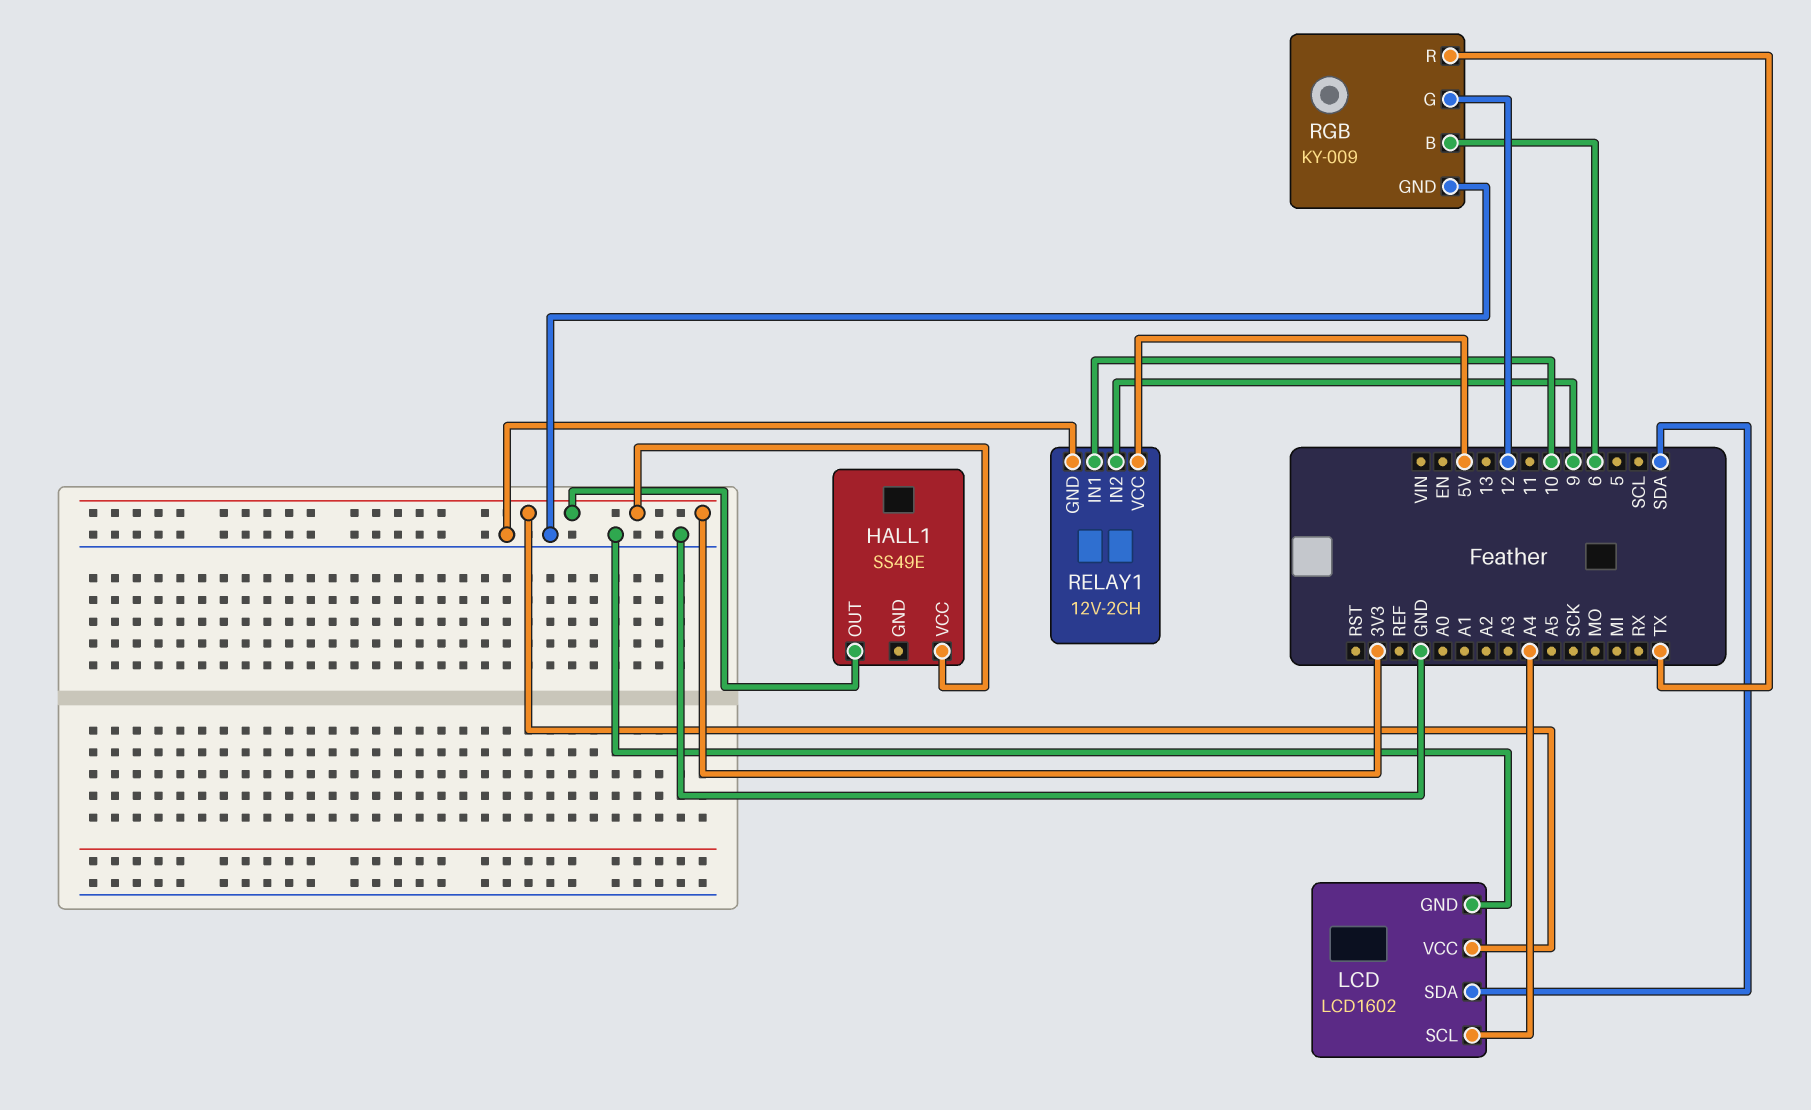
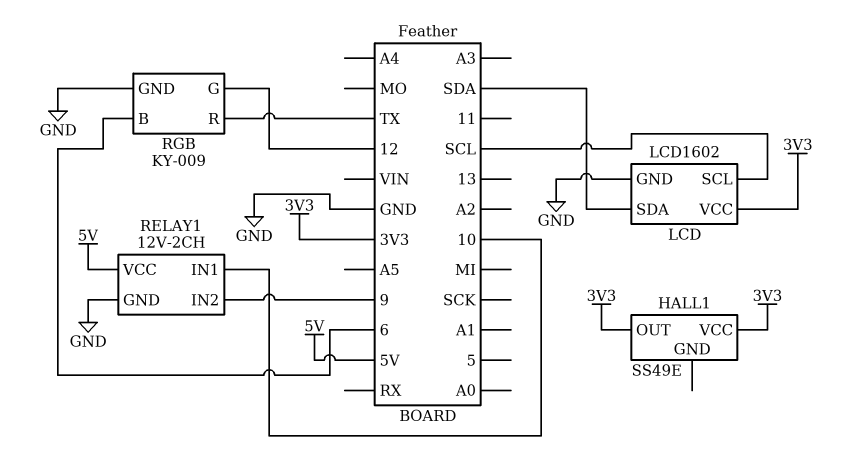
LCD pin SCL: A4 -> SCL

